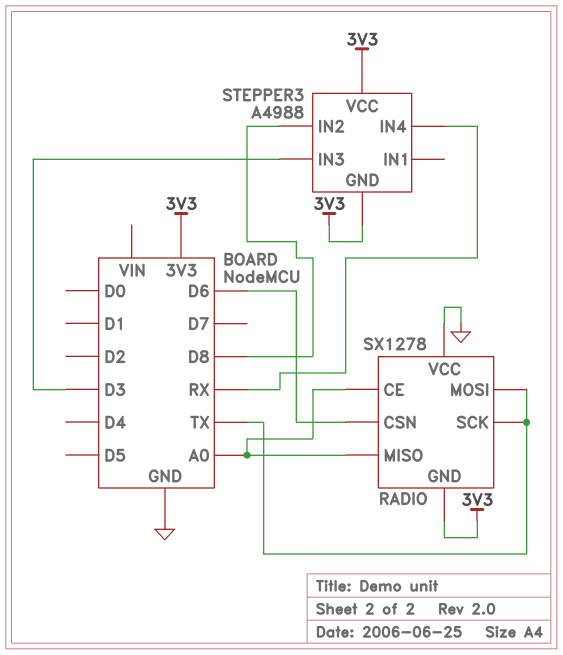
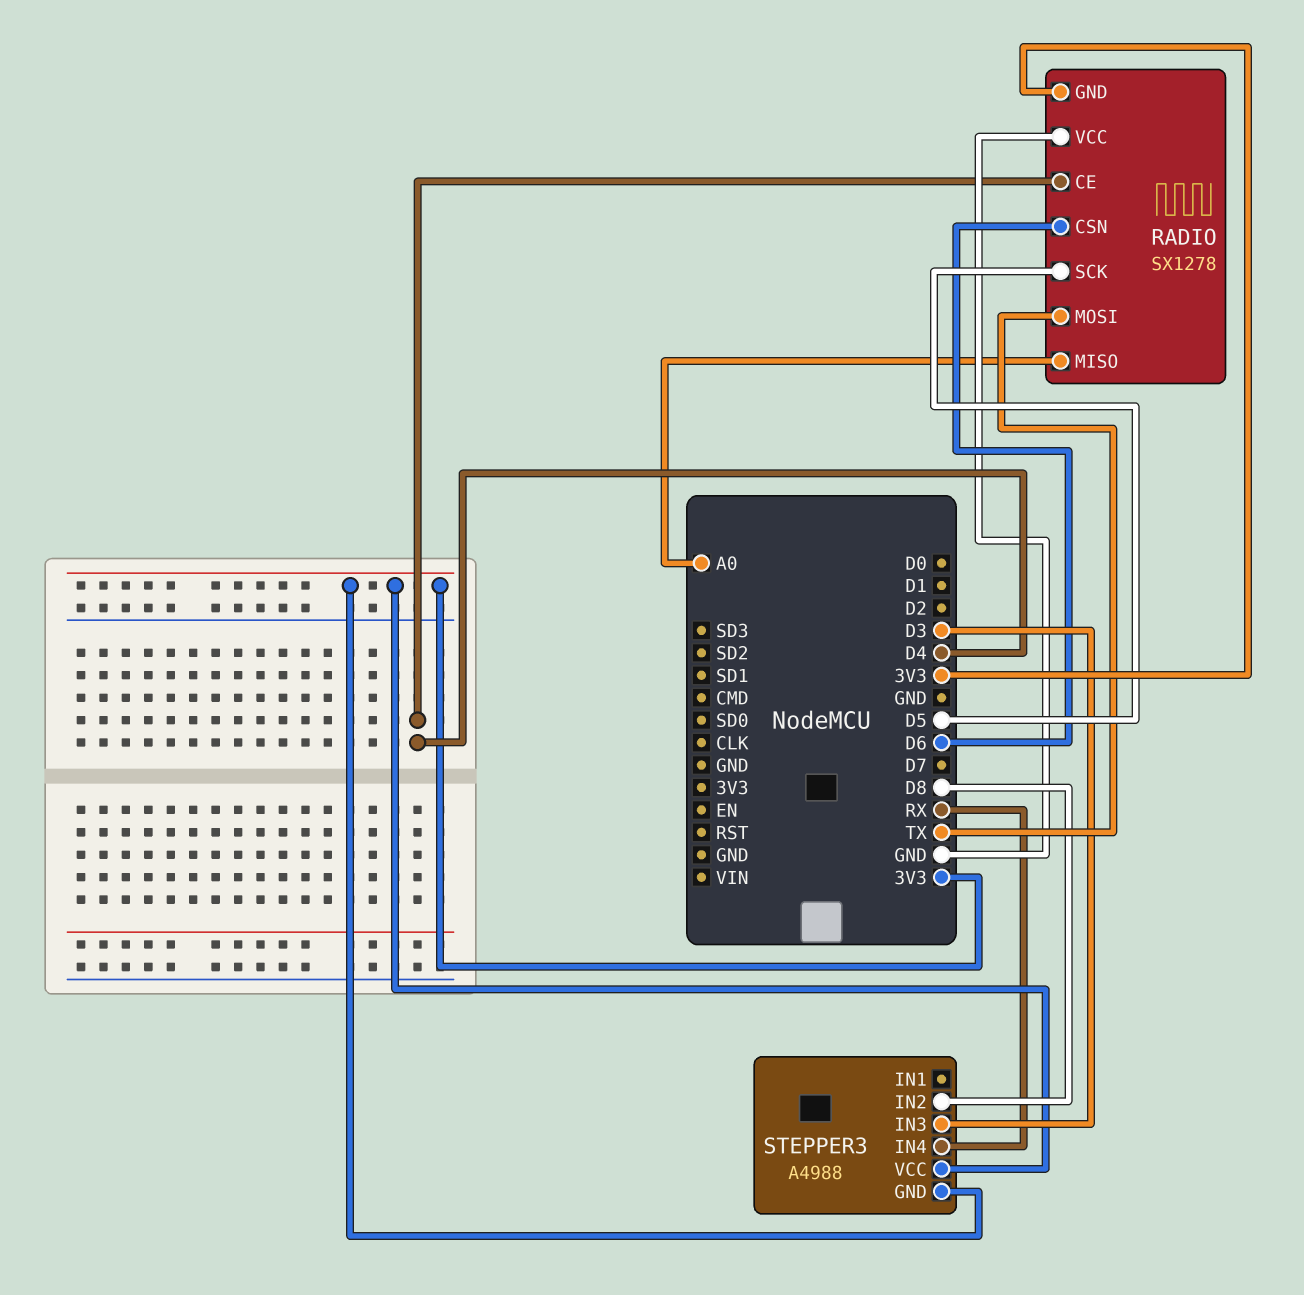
RADIO pin CE: A0 -> D4
RADIO pin SCK: TX -> D5

